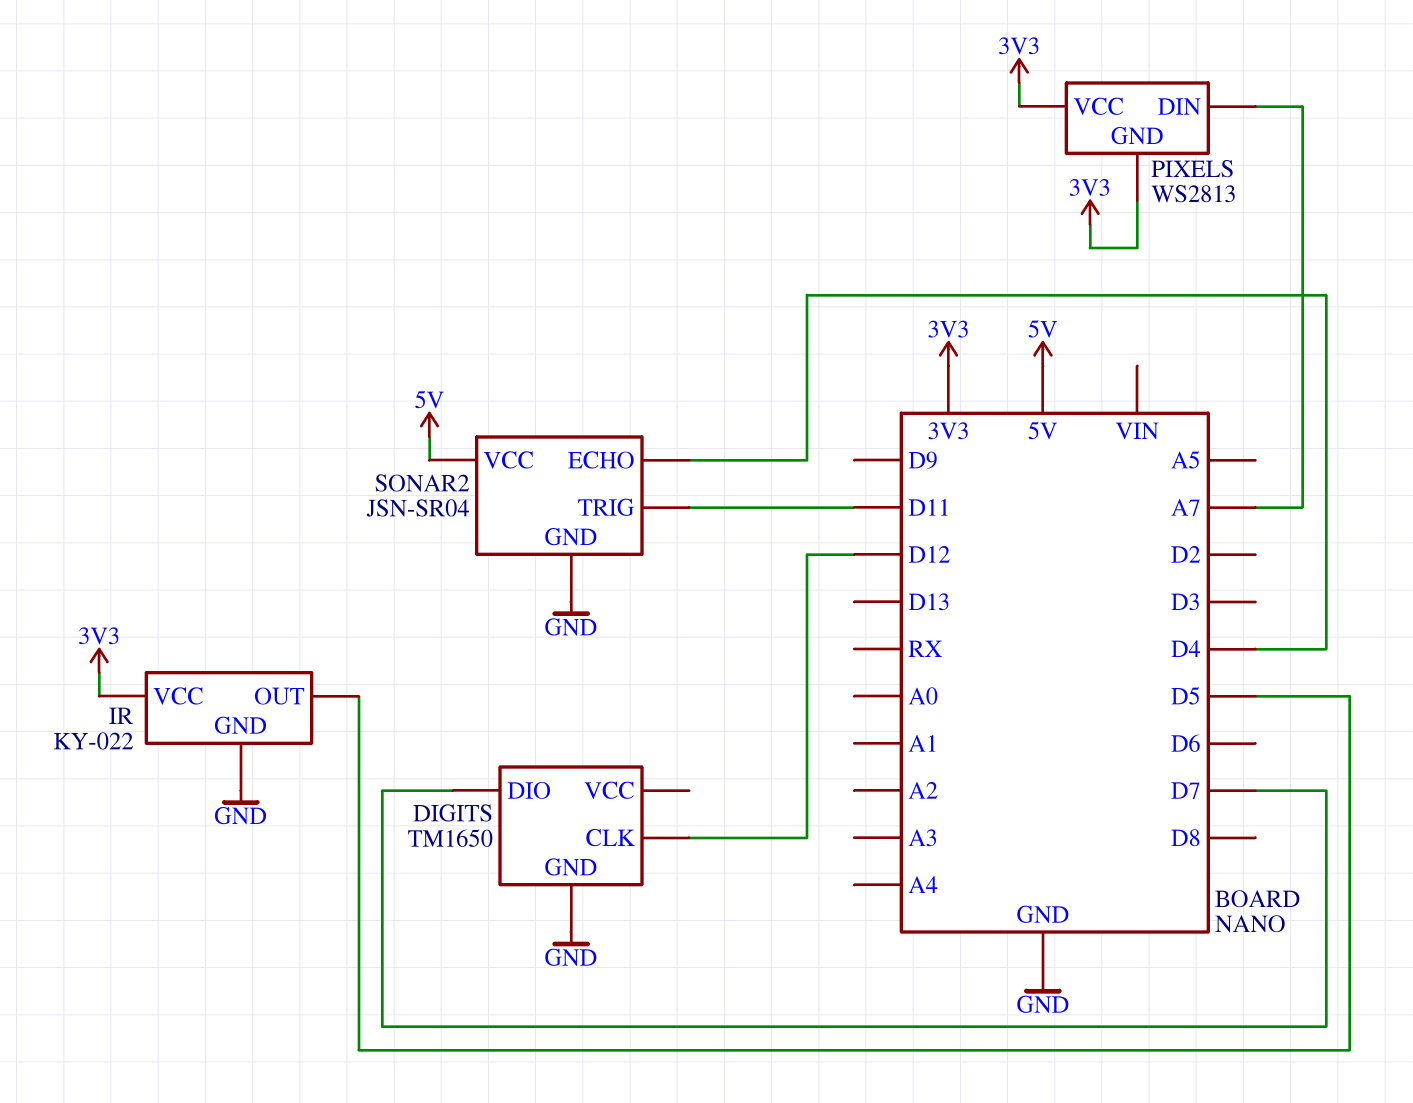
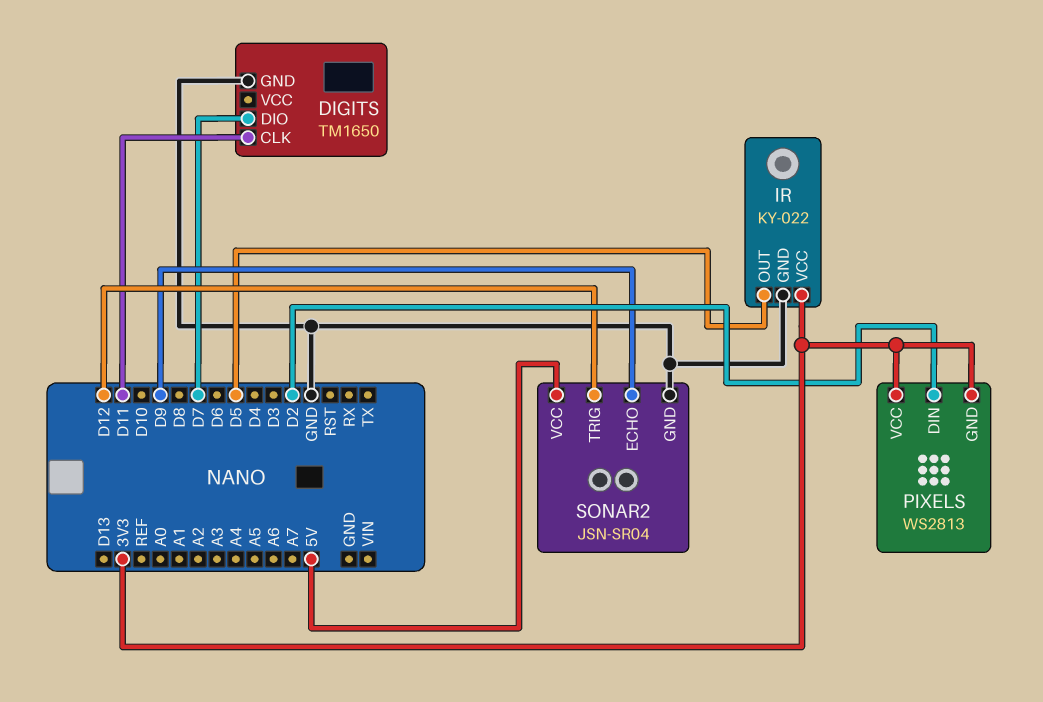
DIGITS pin CLK: D12 -> D11
PIXELS pin DIN: A7 -> D2
SONAR2 pin ECHO: D4 -> D9
SONAR2 pin TRIG: D11 -> D12

